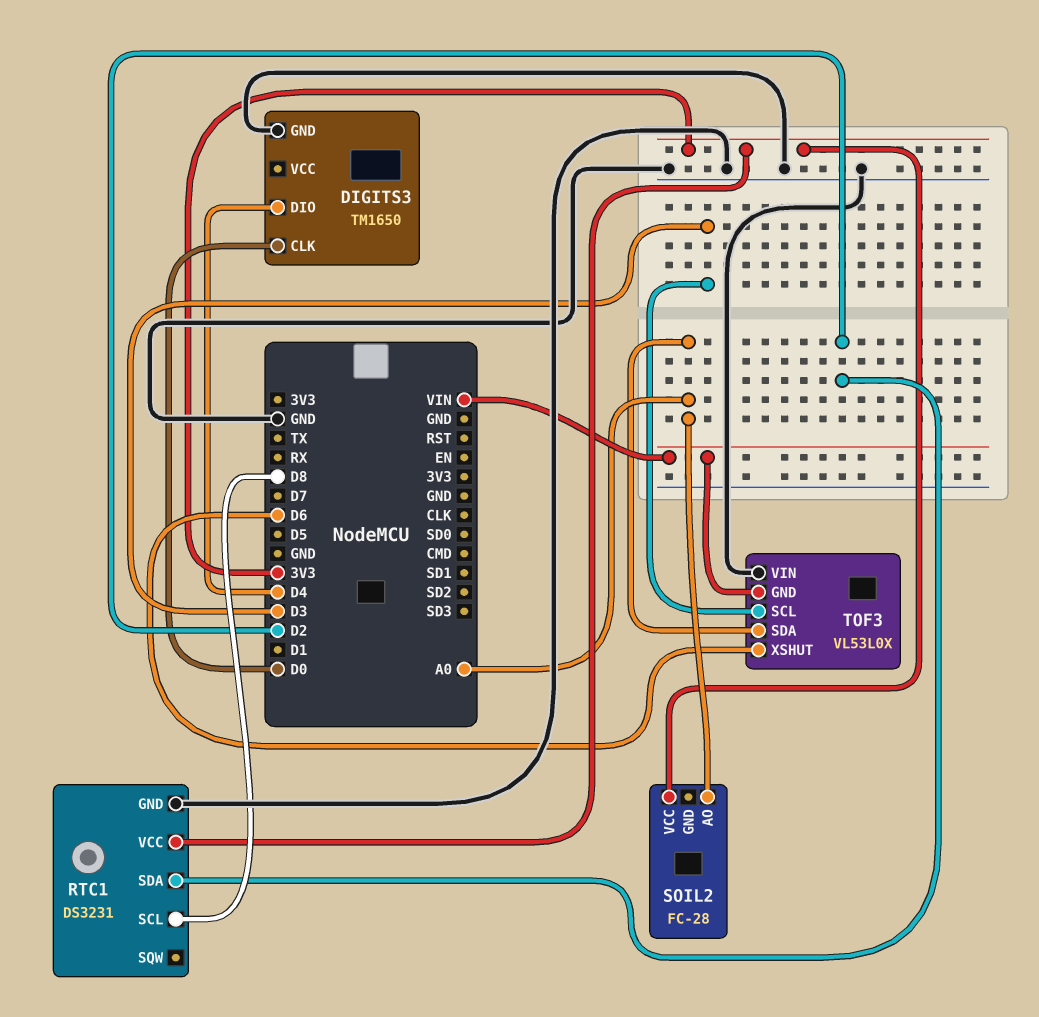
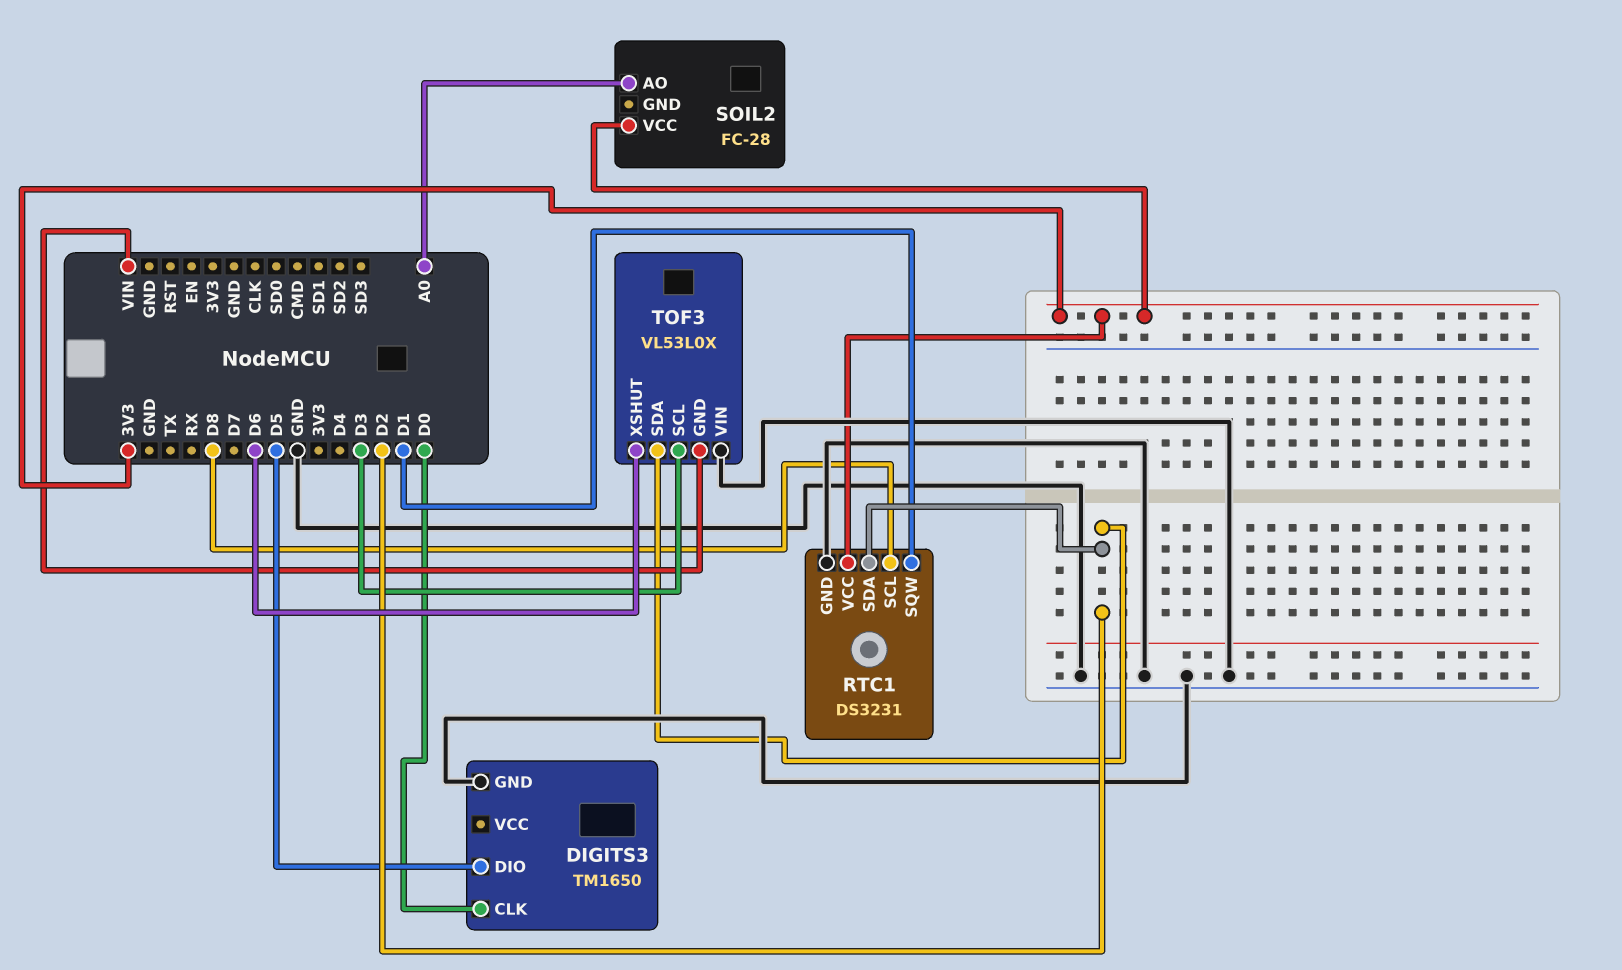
DIGITS3 pin DIO: D4 -> D5
RTC1 pin SQW: none -> D1
TOF3 pin SDA: A0 -> D2

